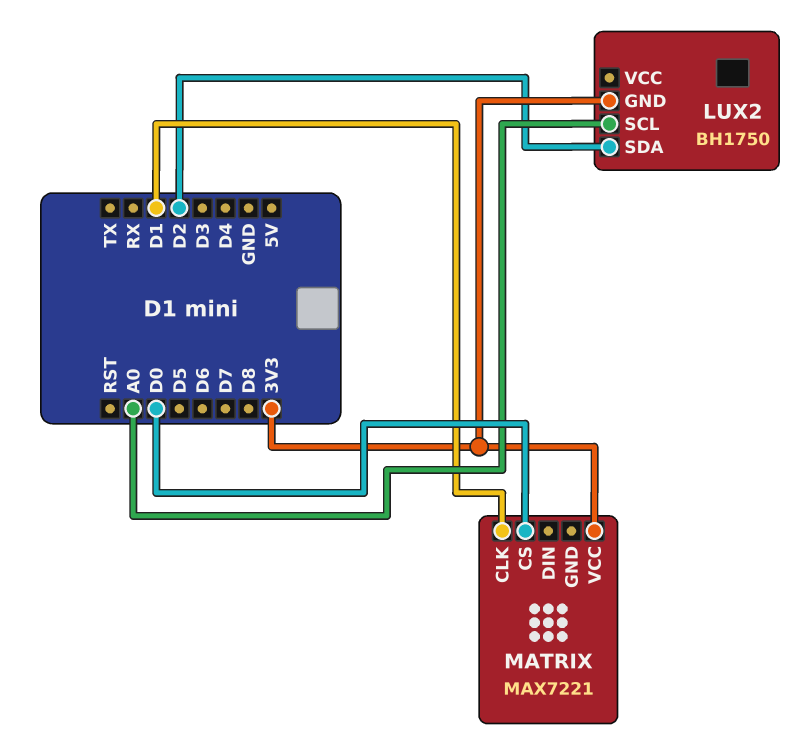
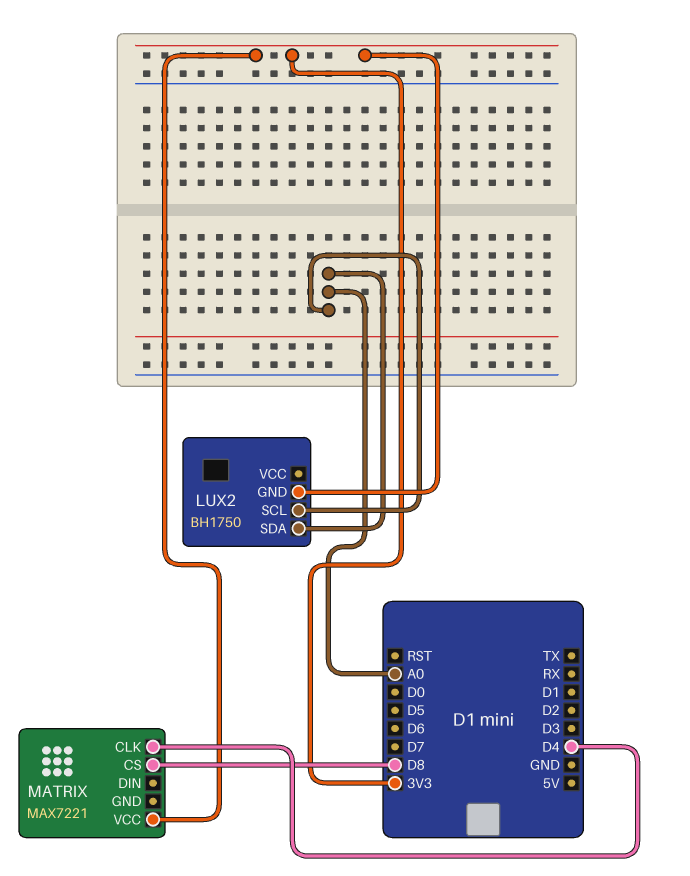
LUX2 pin SDA: D2 -> A0
MATRIX pin CLK: D1 -> D4
MATRIX pin CS: D0 -> D8

